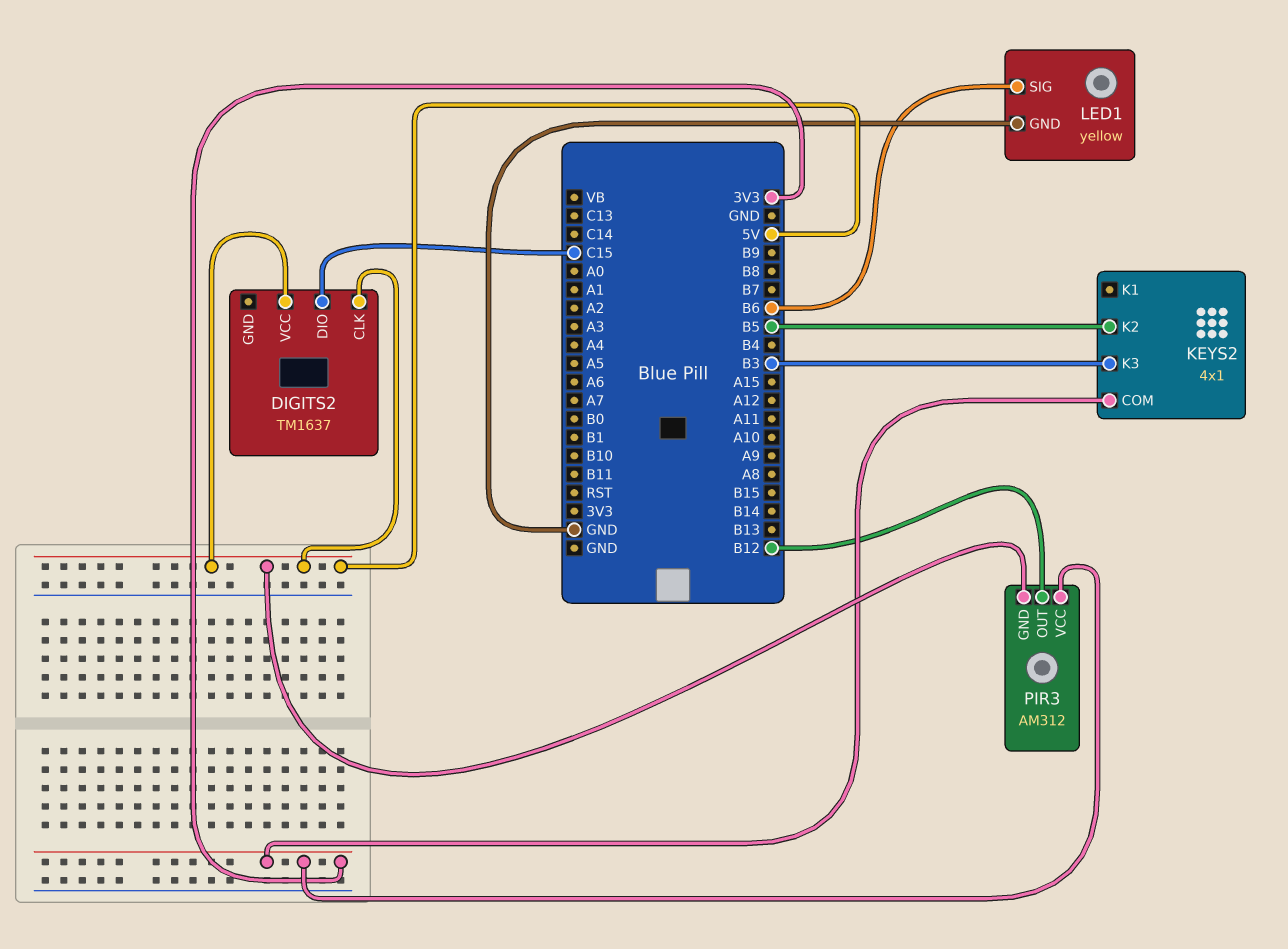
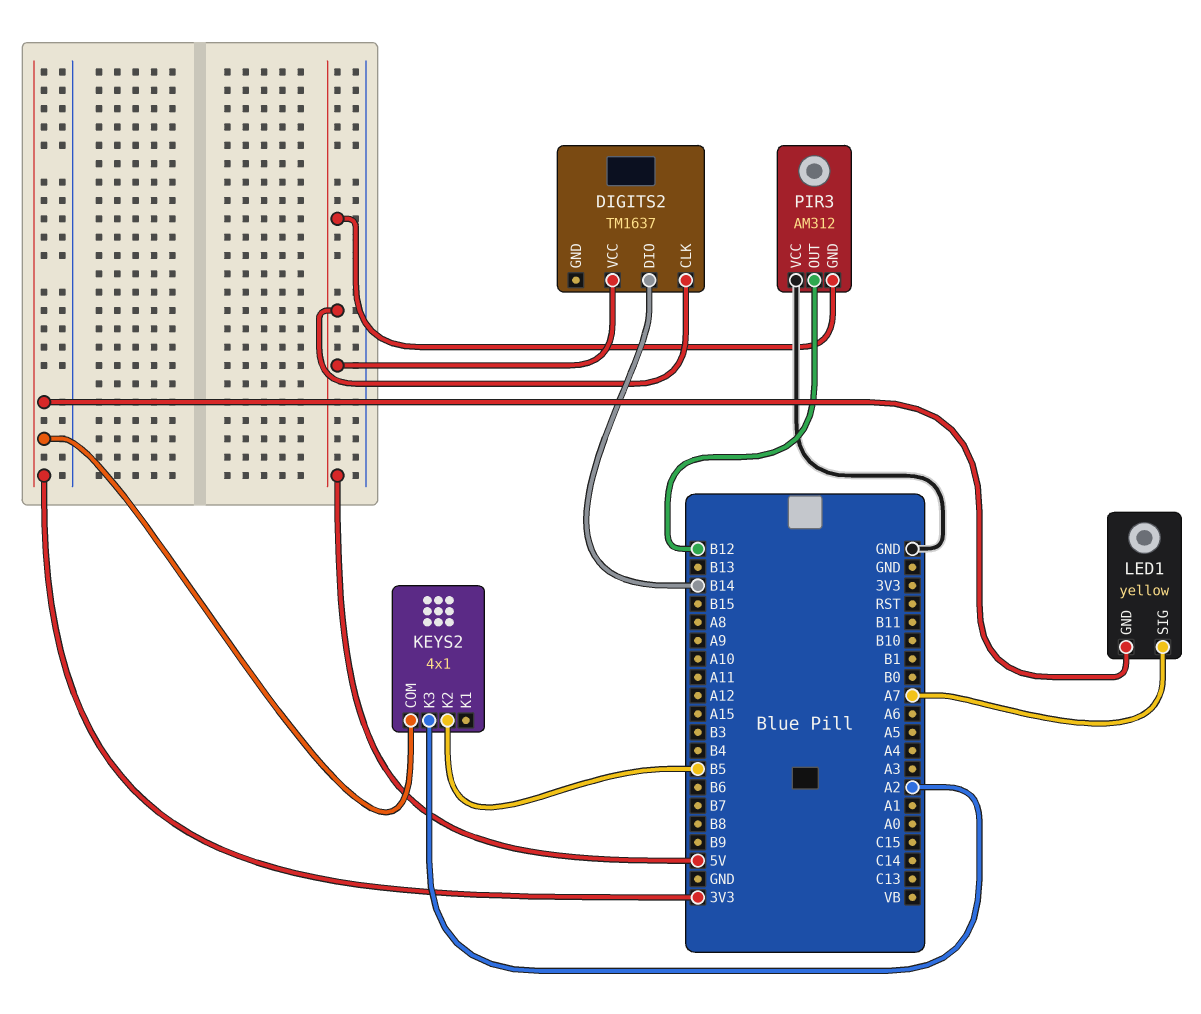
DIGITS2 pin DIO: C15 -> B14
KEYS2 pin K3: B3 -> A2
LED1 pin GND: GND -> 3V3
LED1 pin SIG: B6 -> A7
PIR3 pin VCC: 3V3 -> GND

